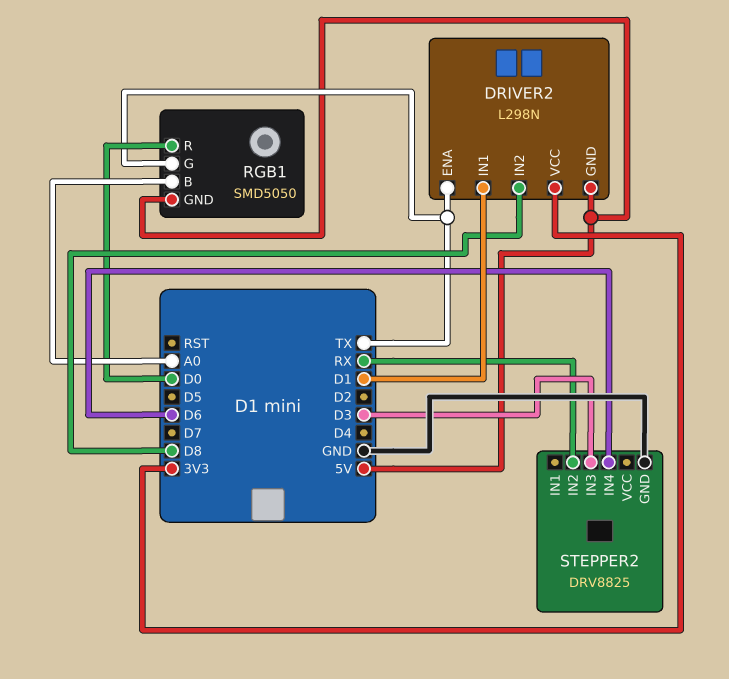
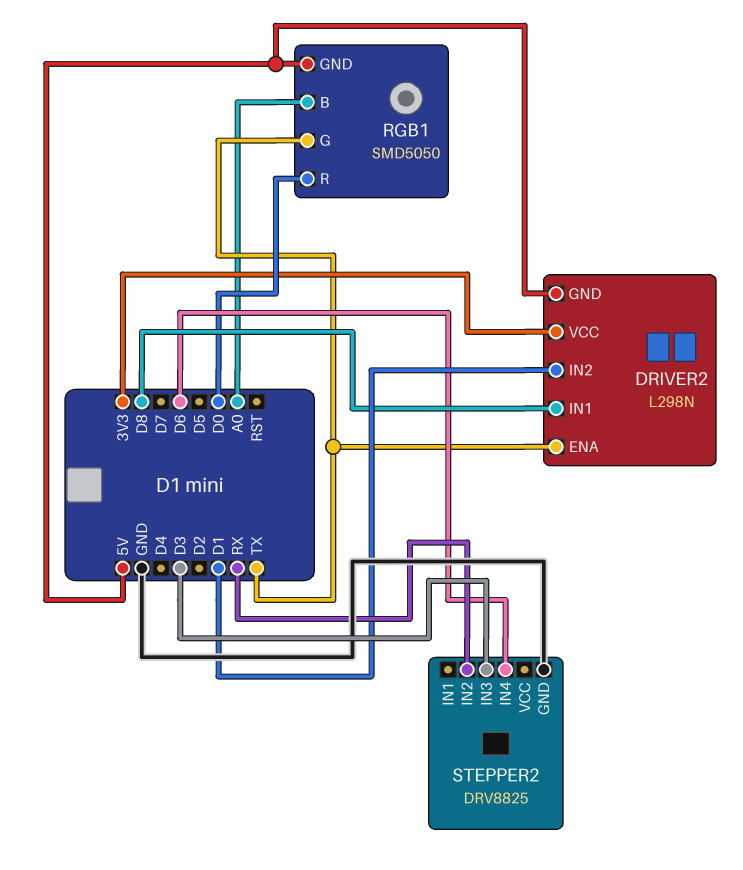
DRIVER2 pin IN1: D1 -> D8
DRIVER2 pin IN2: D8 -> D1

